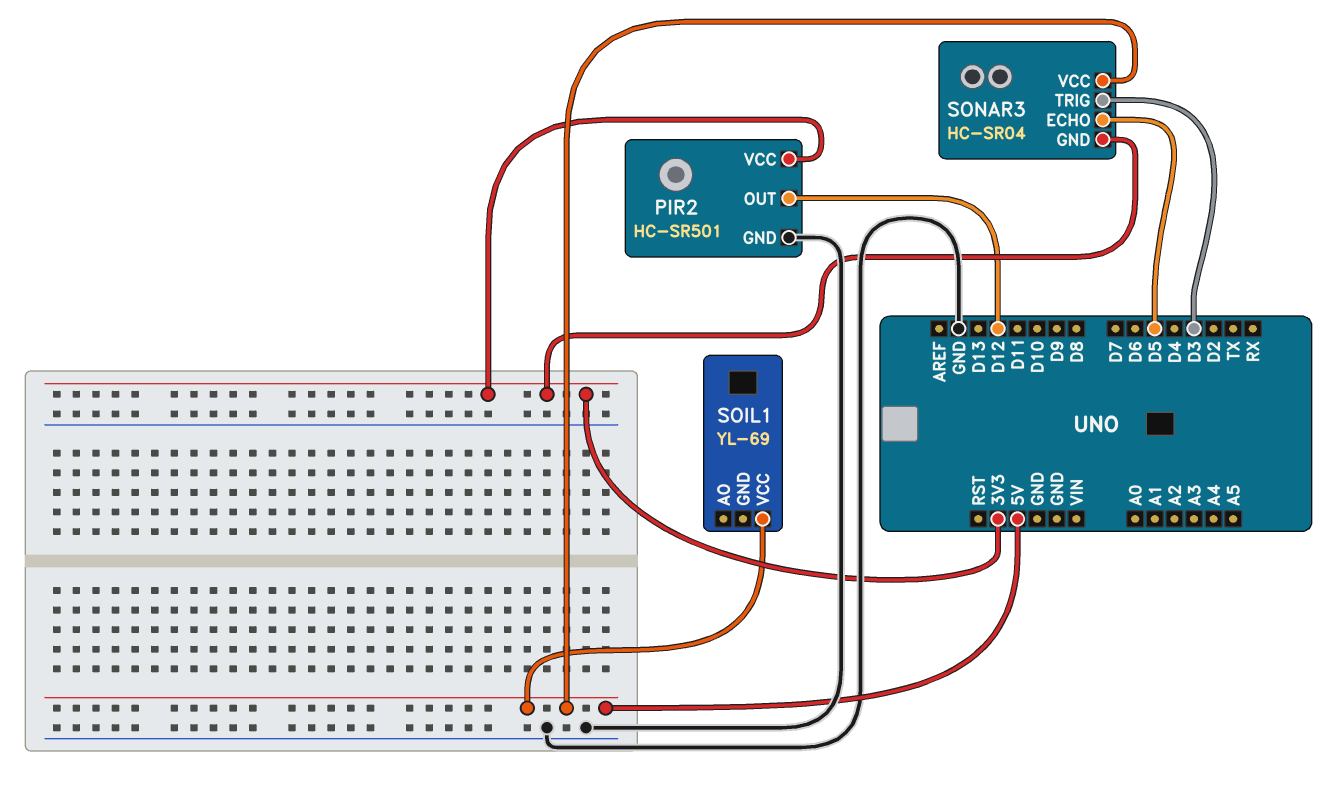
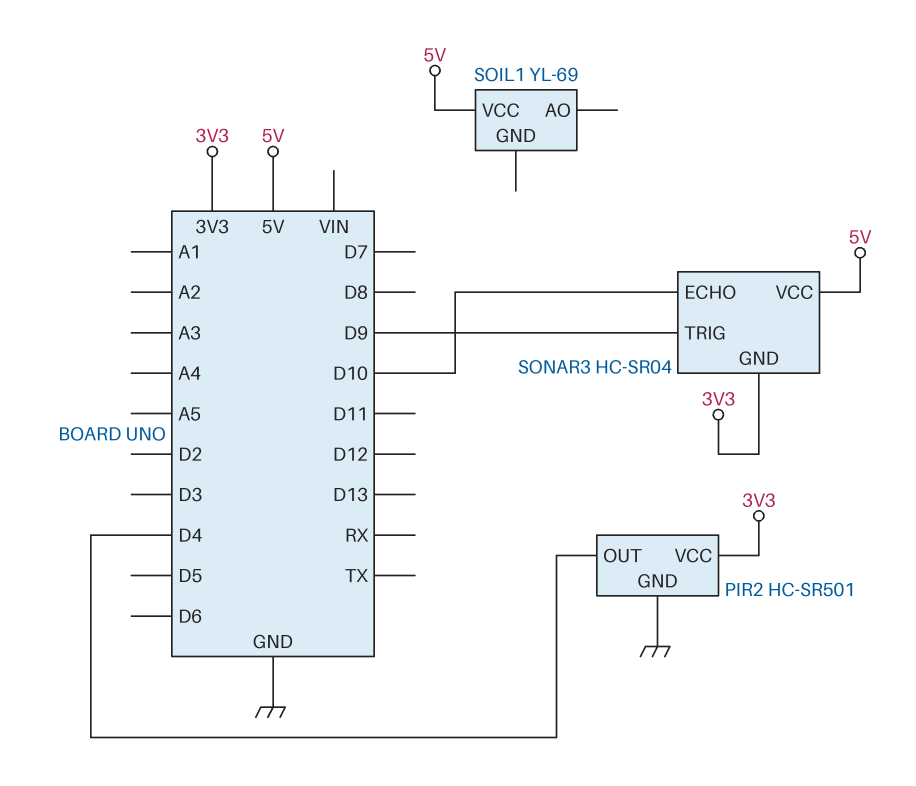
PIR2 pin OUT: D12 -> D4
SONAR3 pin ECHO: D5 -> D10
SONAR3 pin TRIG: D3 -> D9

